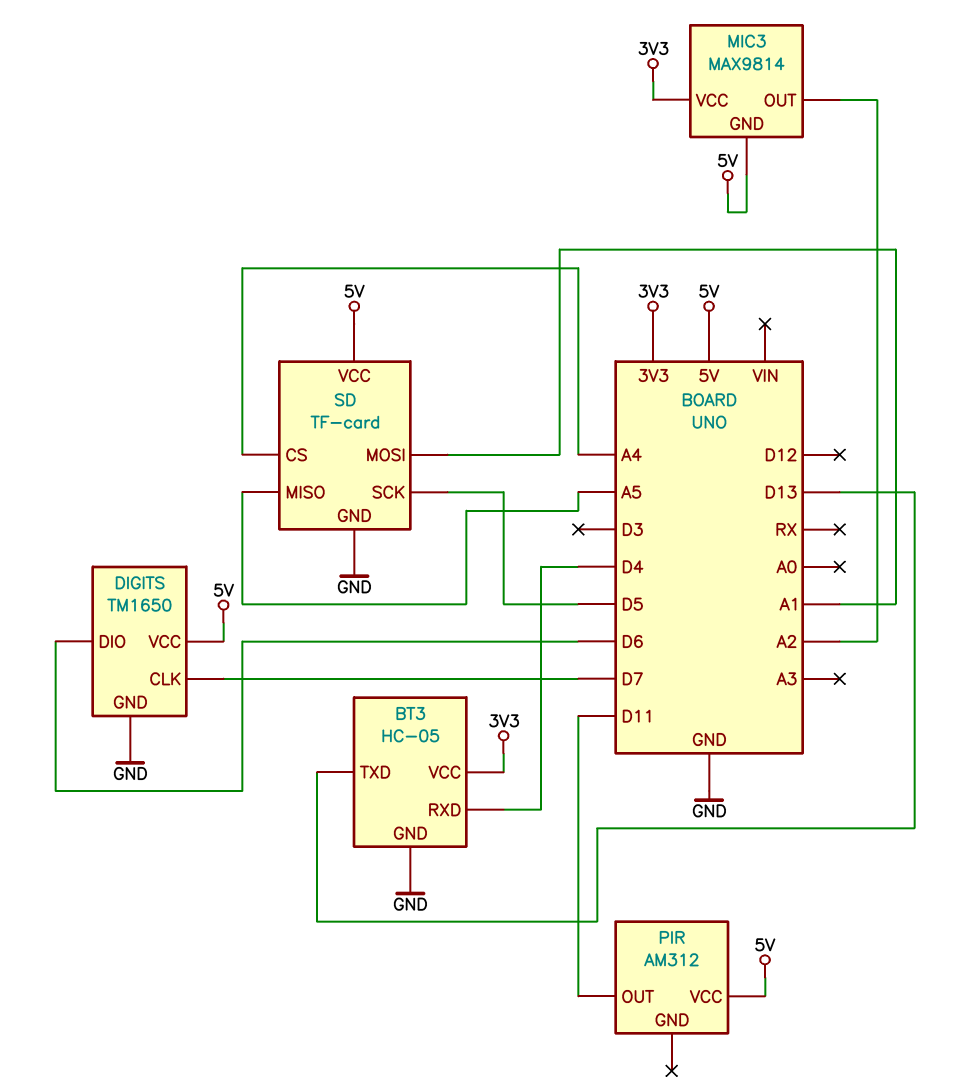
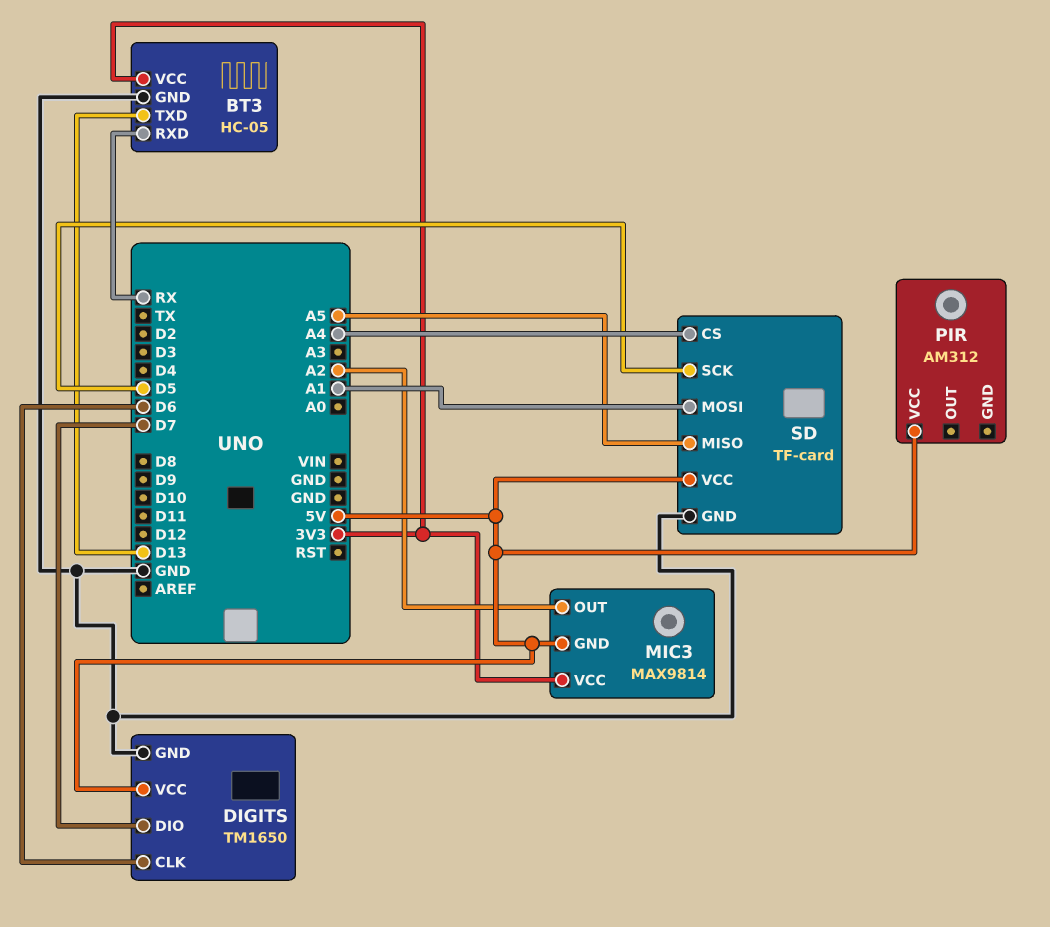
BT3 pin RXD: D4 -> RX
DIGITS pin CLK: D7 -> D6
DIGITS pin DIO: D6 -> D7
PIR pin OUT: D11 -> none

